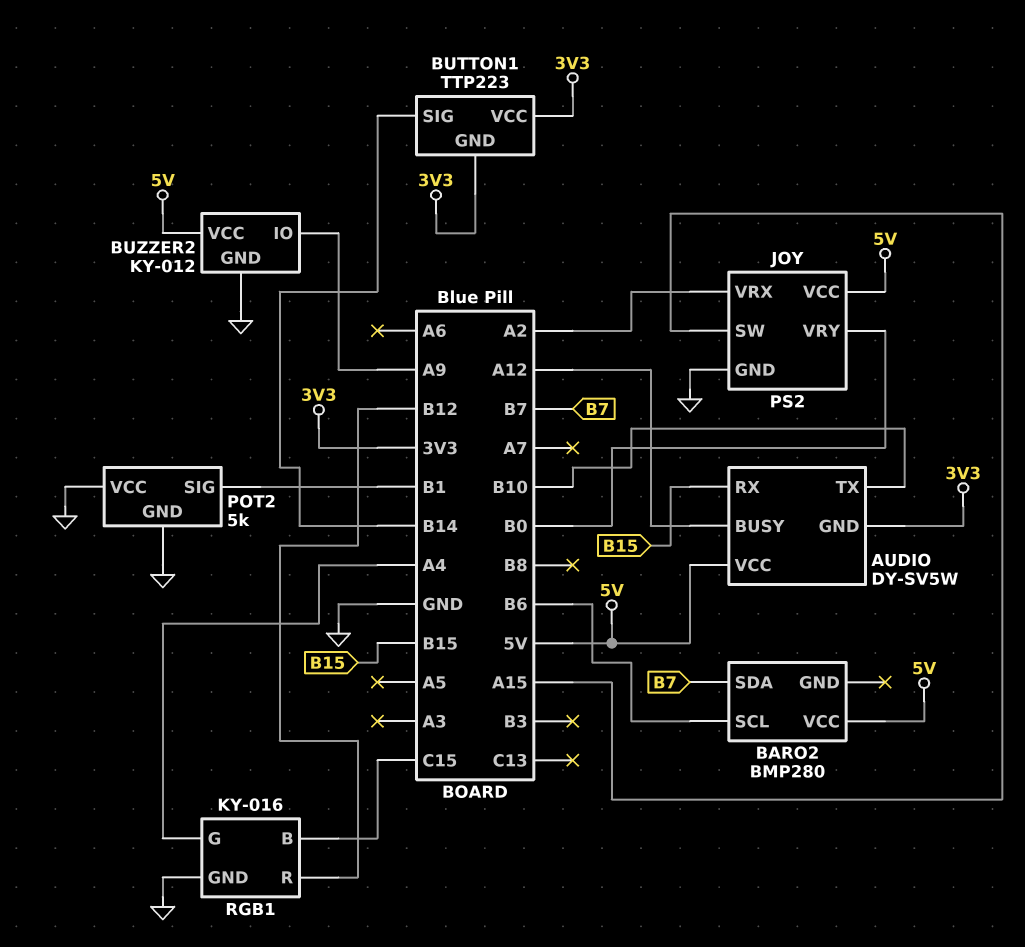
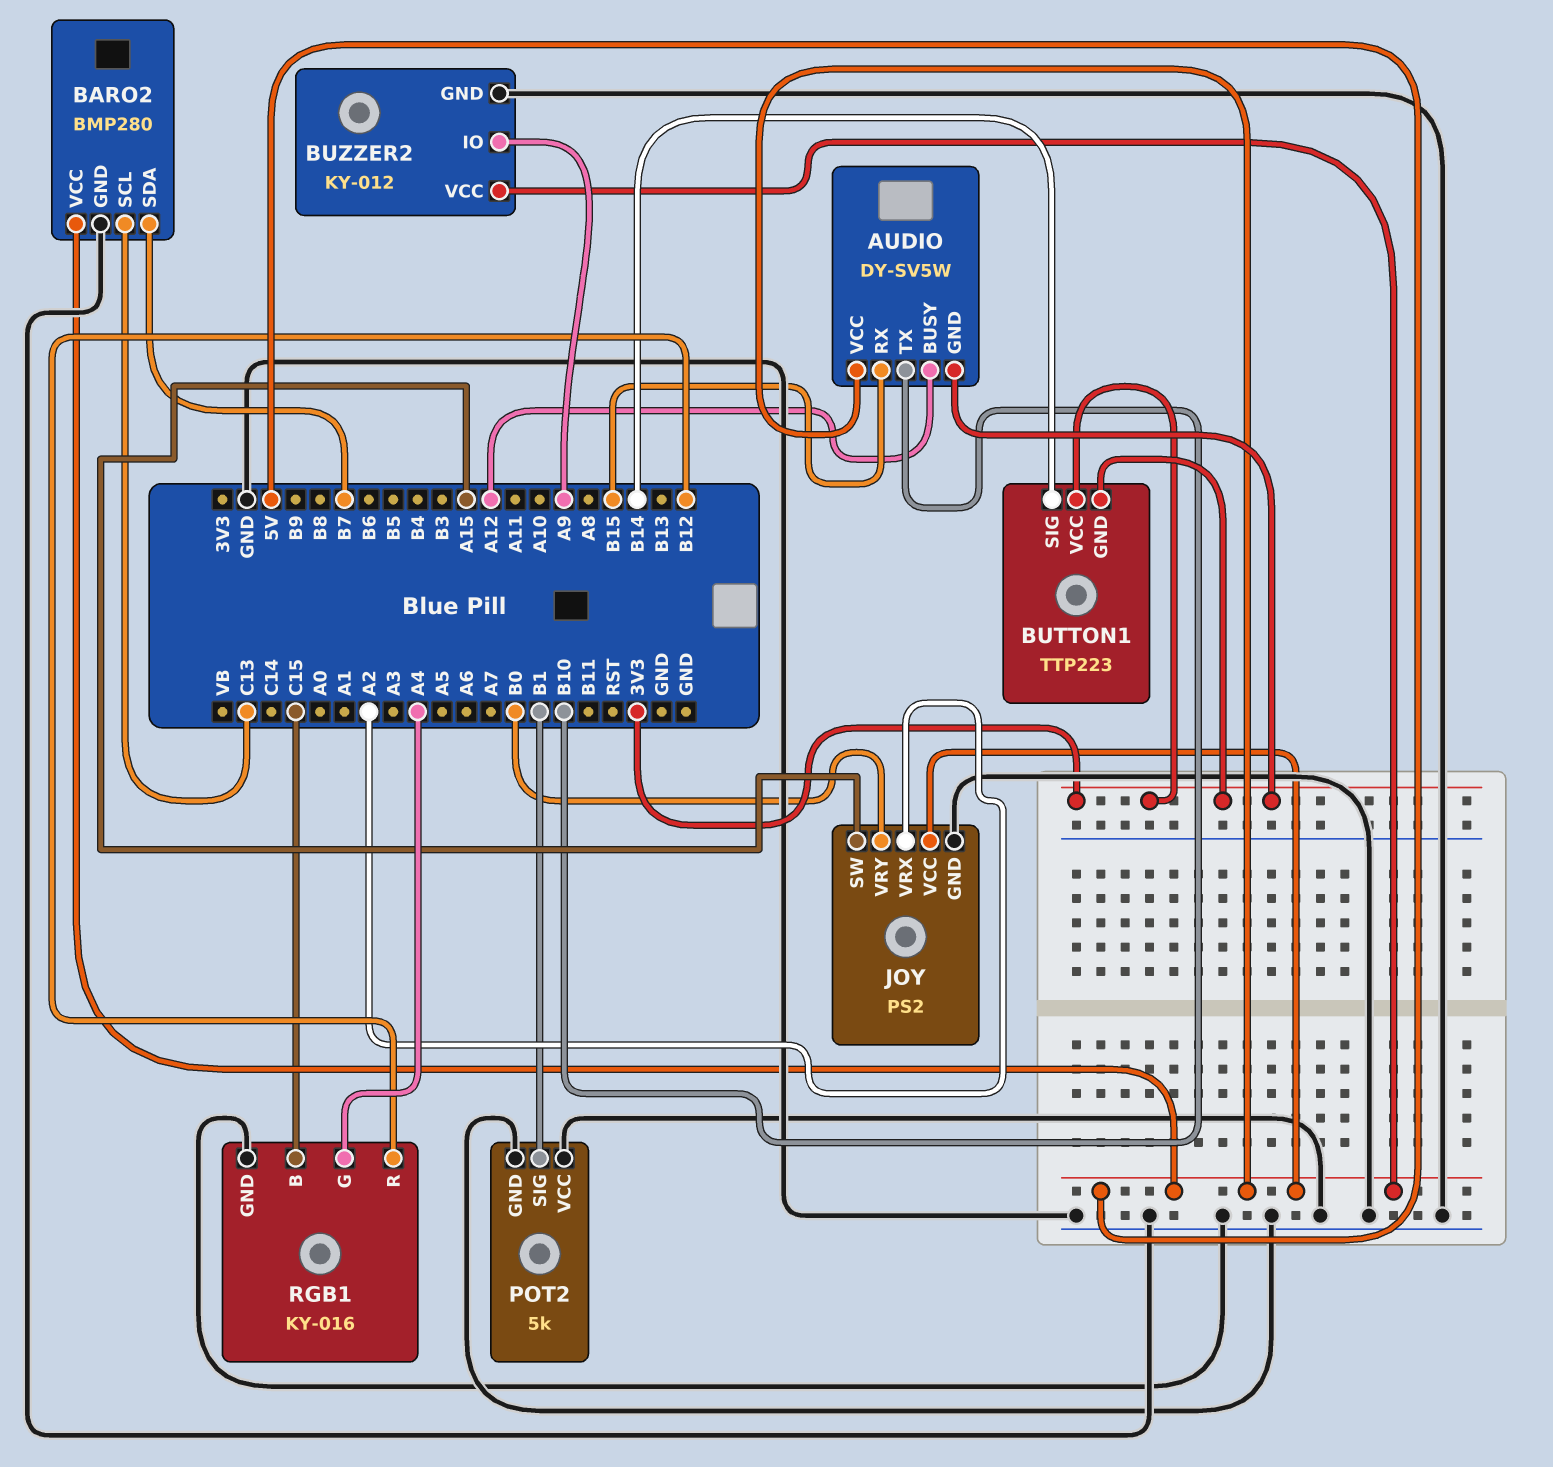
BARO2 pin GND: none -> GND
BARO2 pin SCL: B6 -> C13

